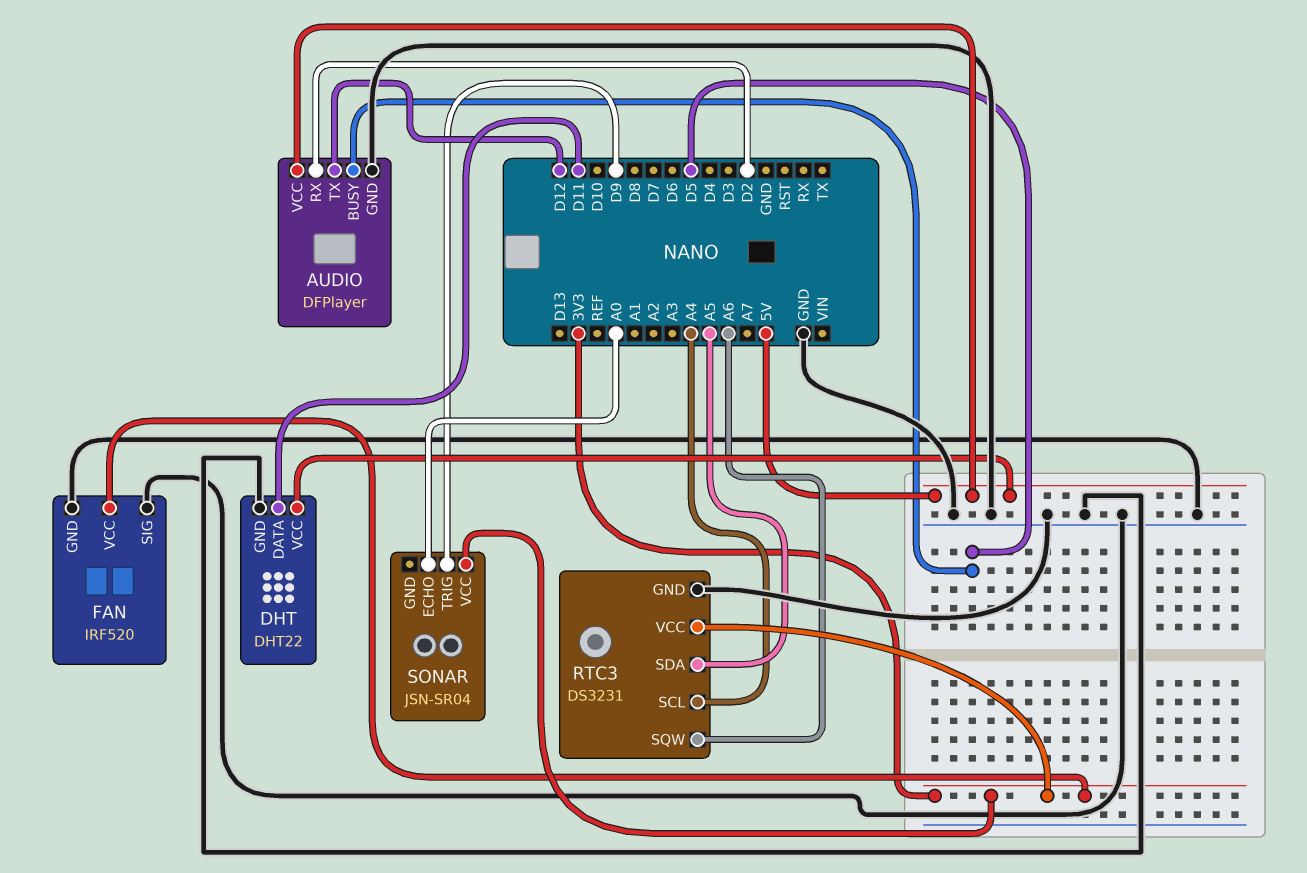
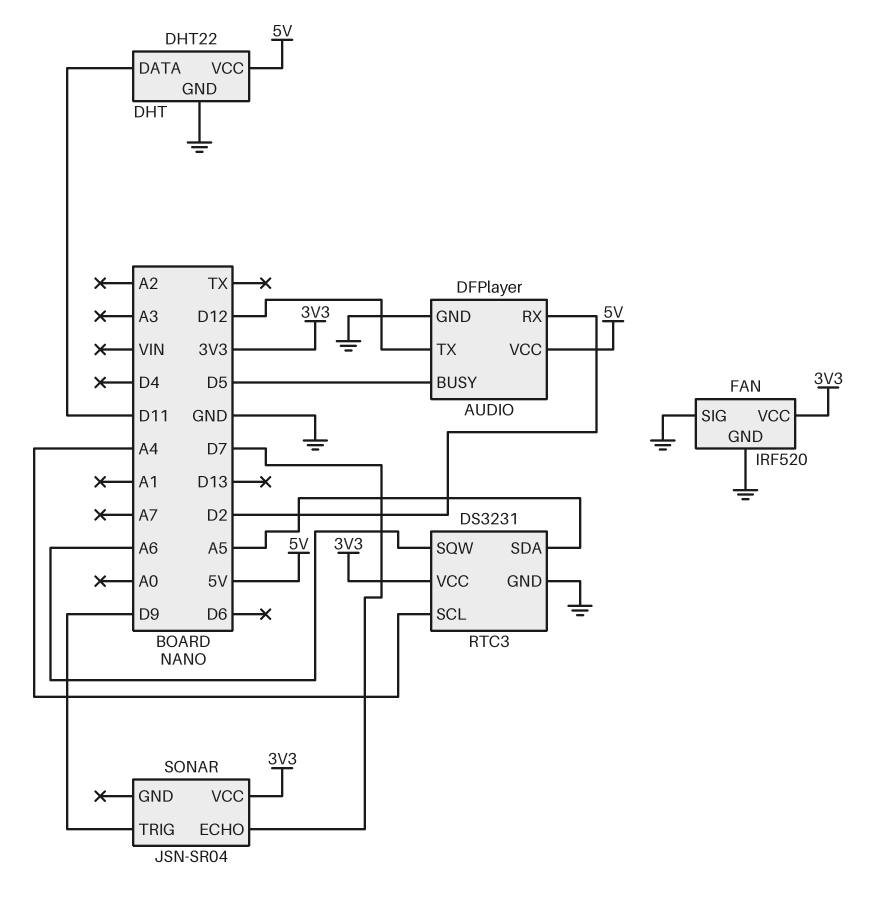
SONAR pin ECHO: A0 -> D7

